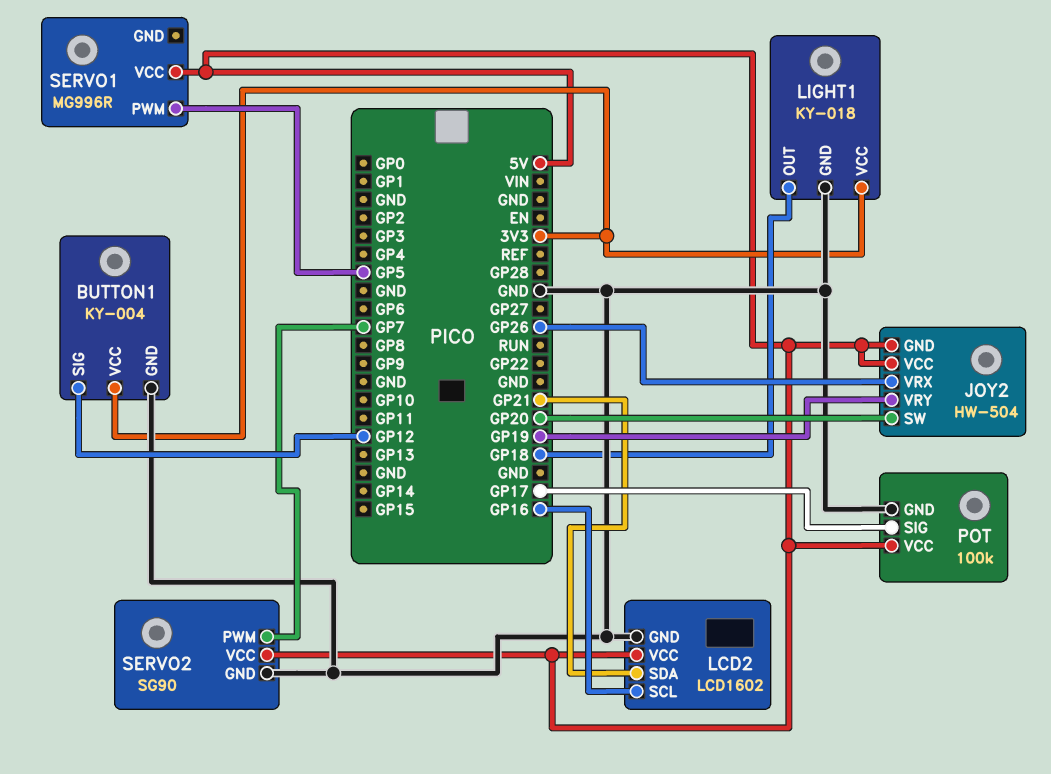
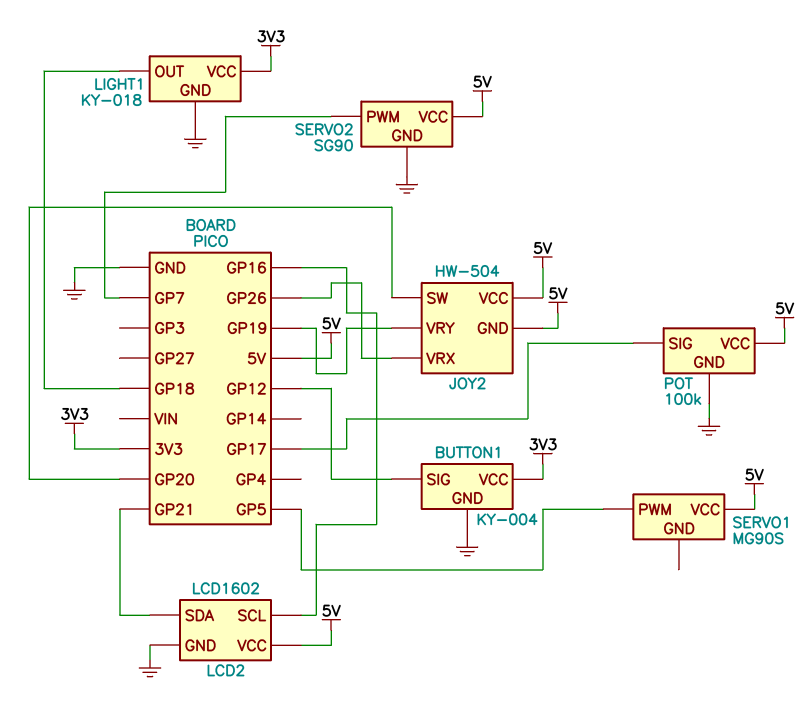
SERVO1: MG996R -> MG90S

